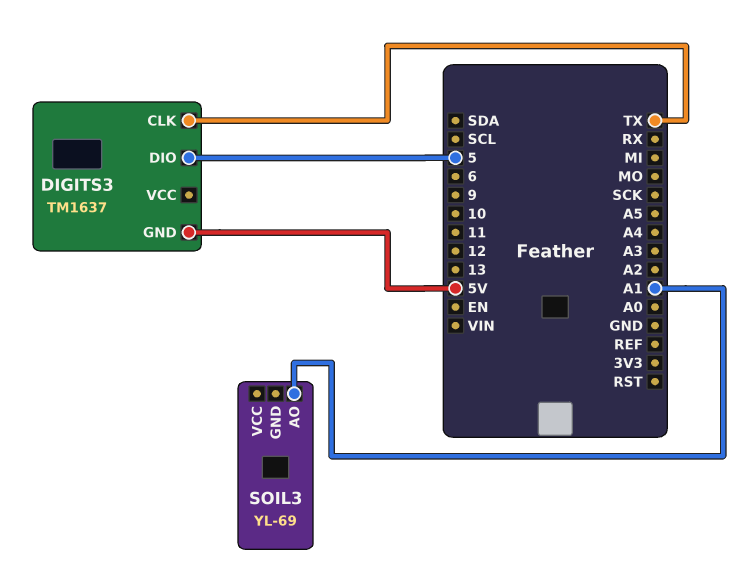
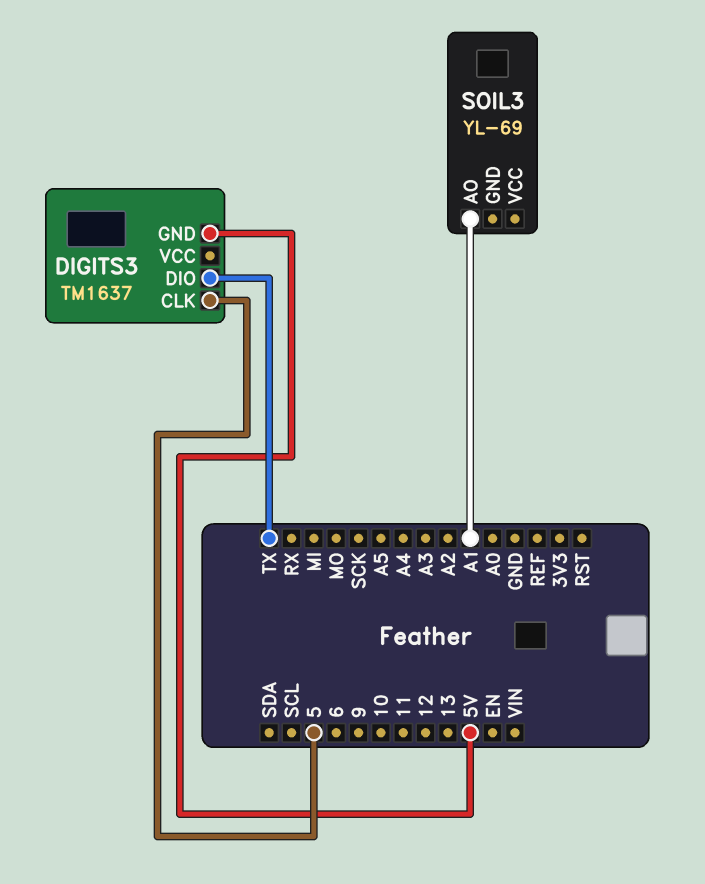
DIGITS3 pin CLK: TX -> 5
DIGITS3 pin DIO: 5 -> TX

